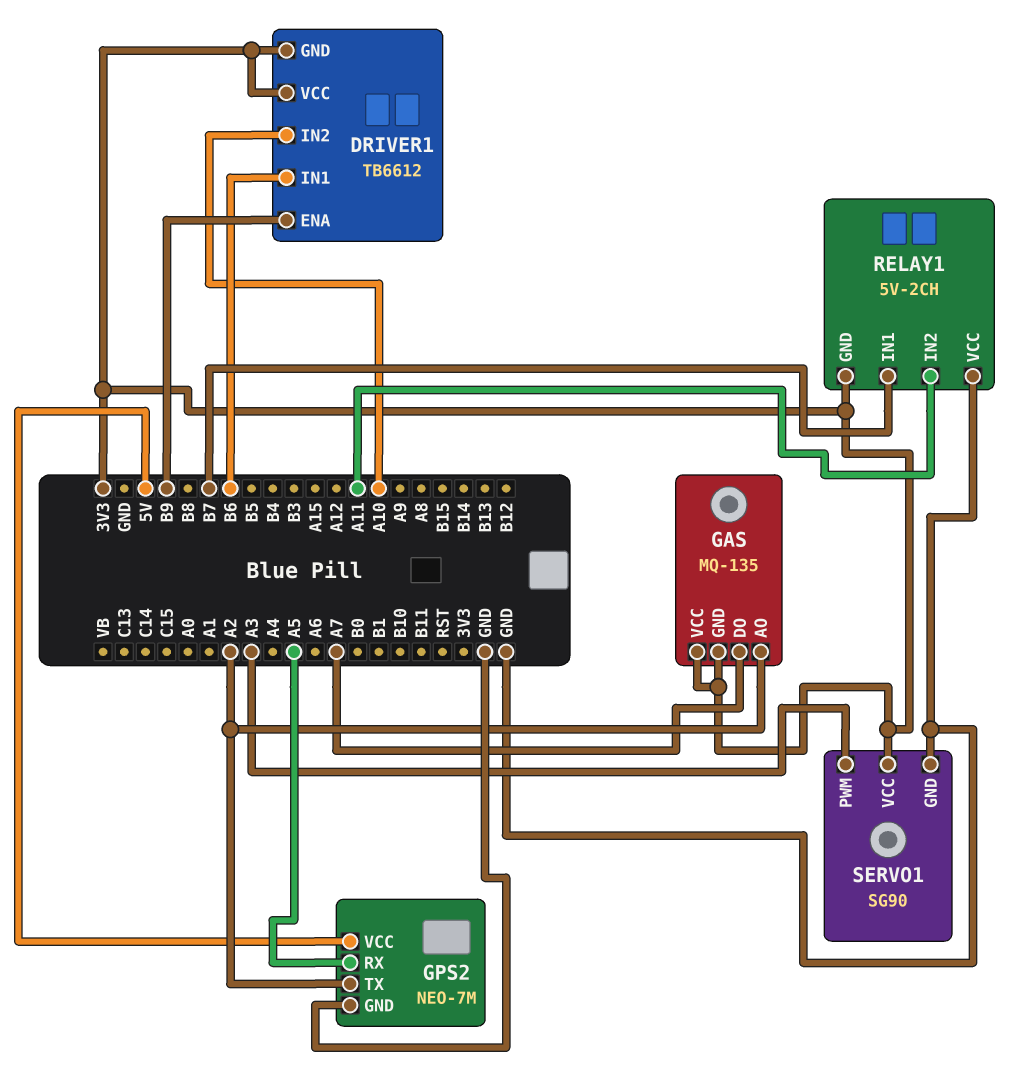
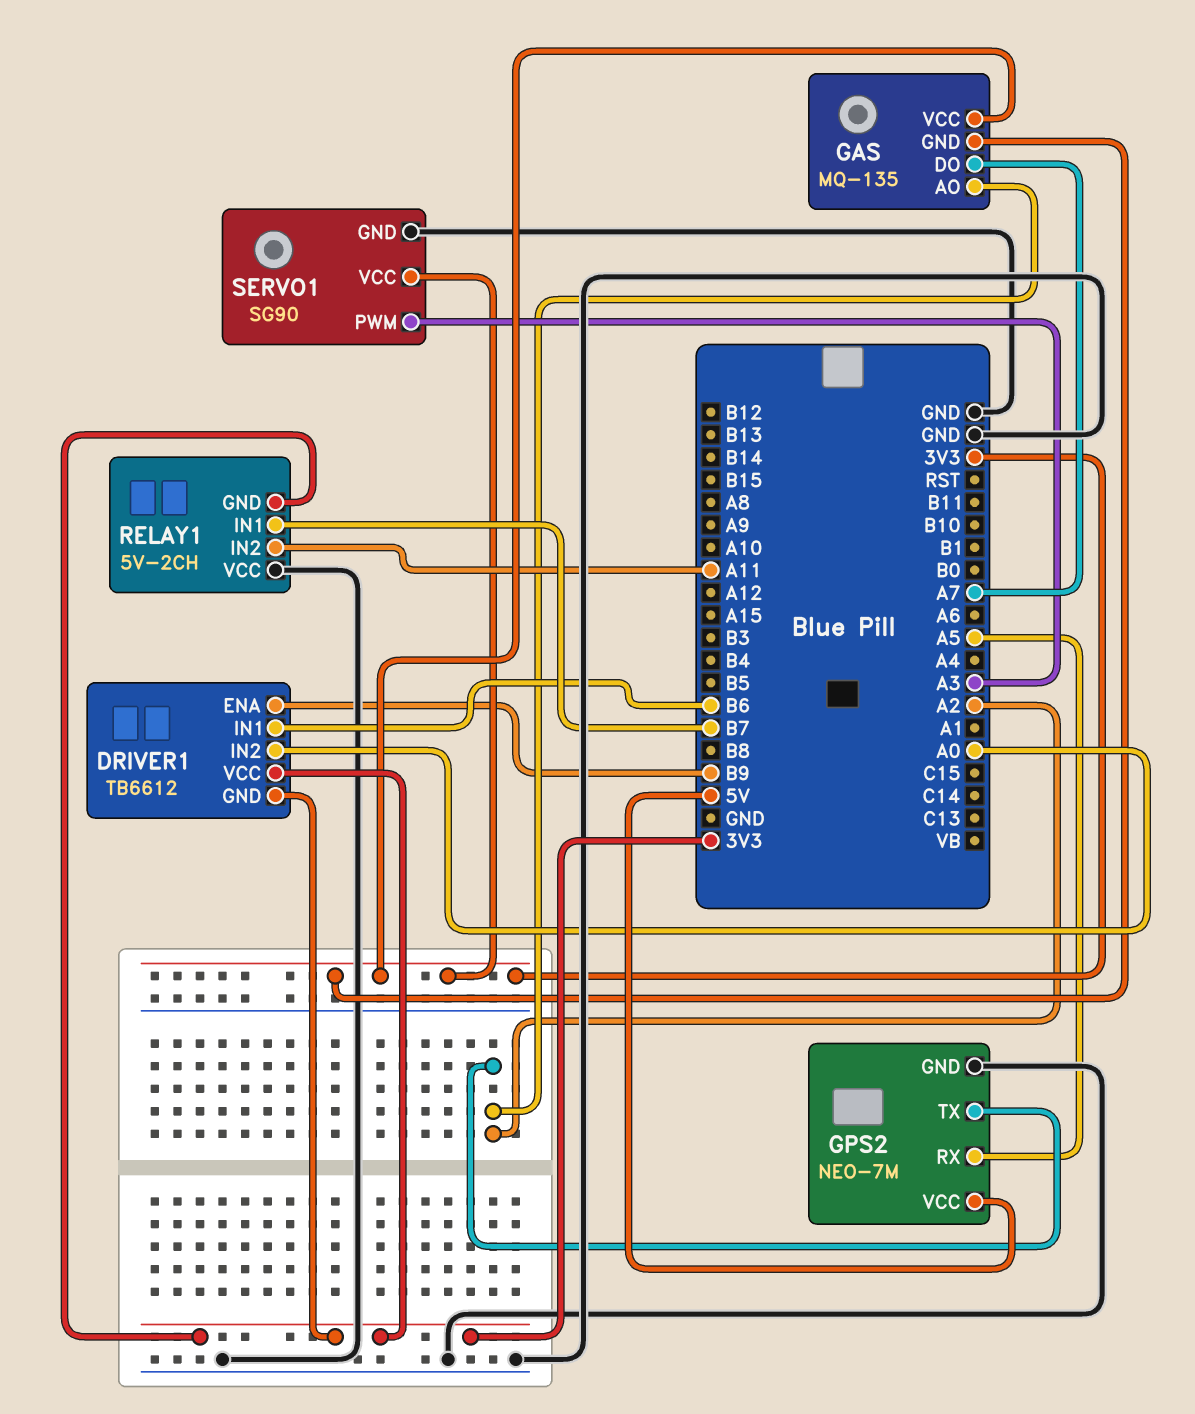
DRIVER1 pin IN2: A10 -> A0

